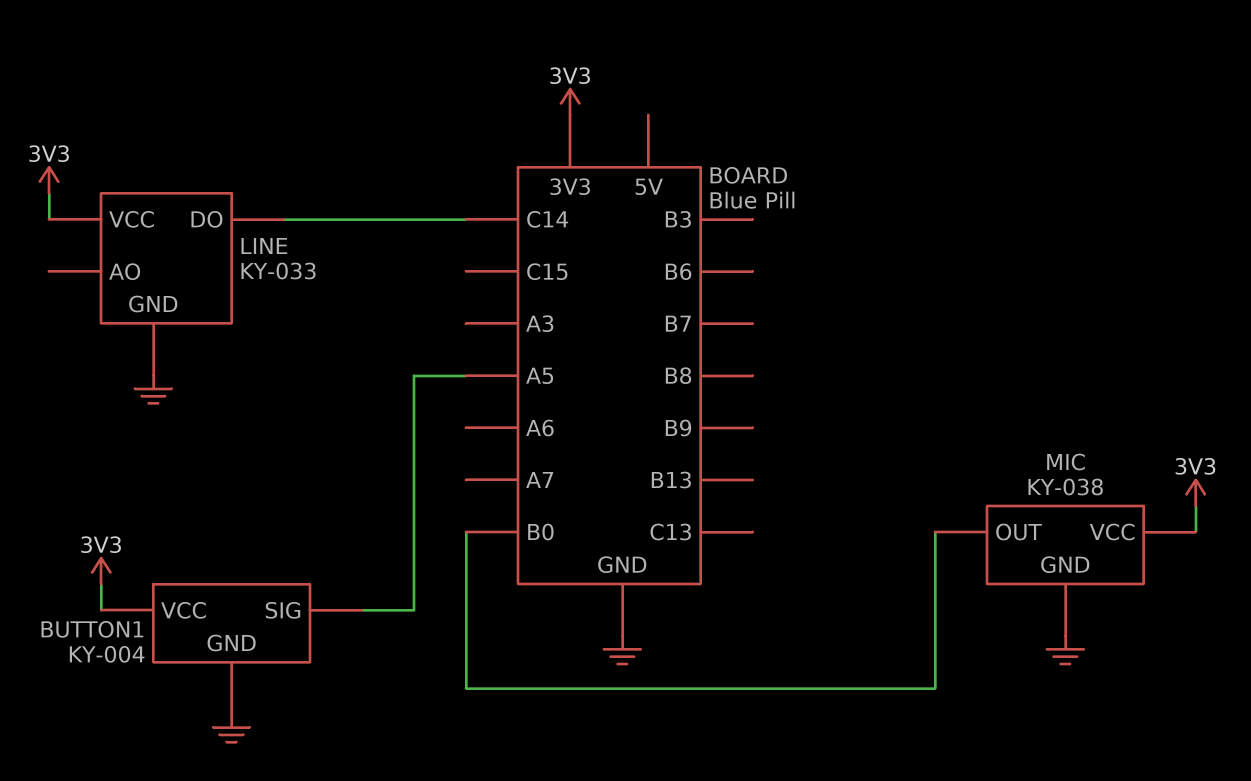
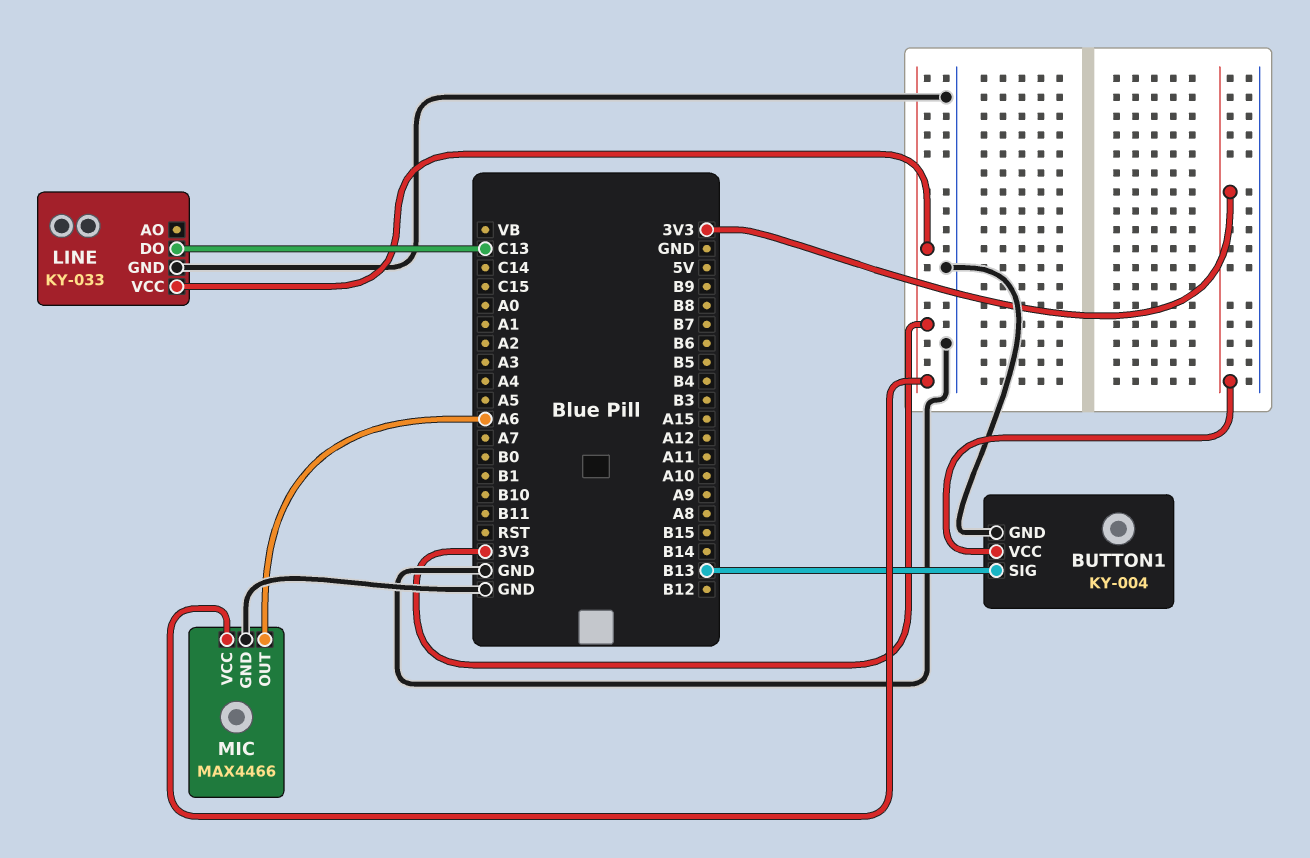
BUTTON1 pin SIG: A5 -> B13
LINE pin DO: C14 -> C13
MIC: KY-038 -> MAX4466
MIC pin OUT: B0 -> A6

